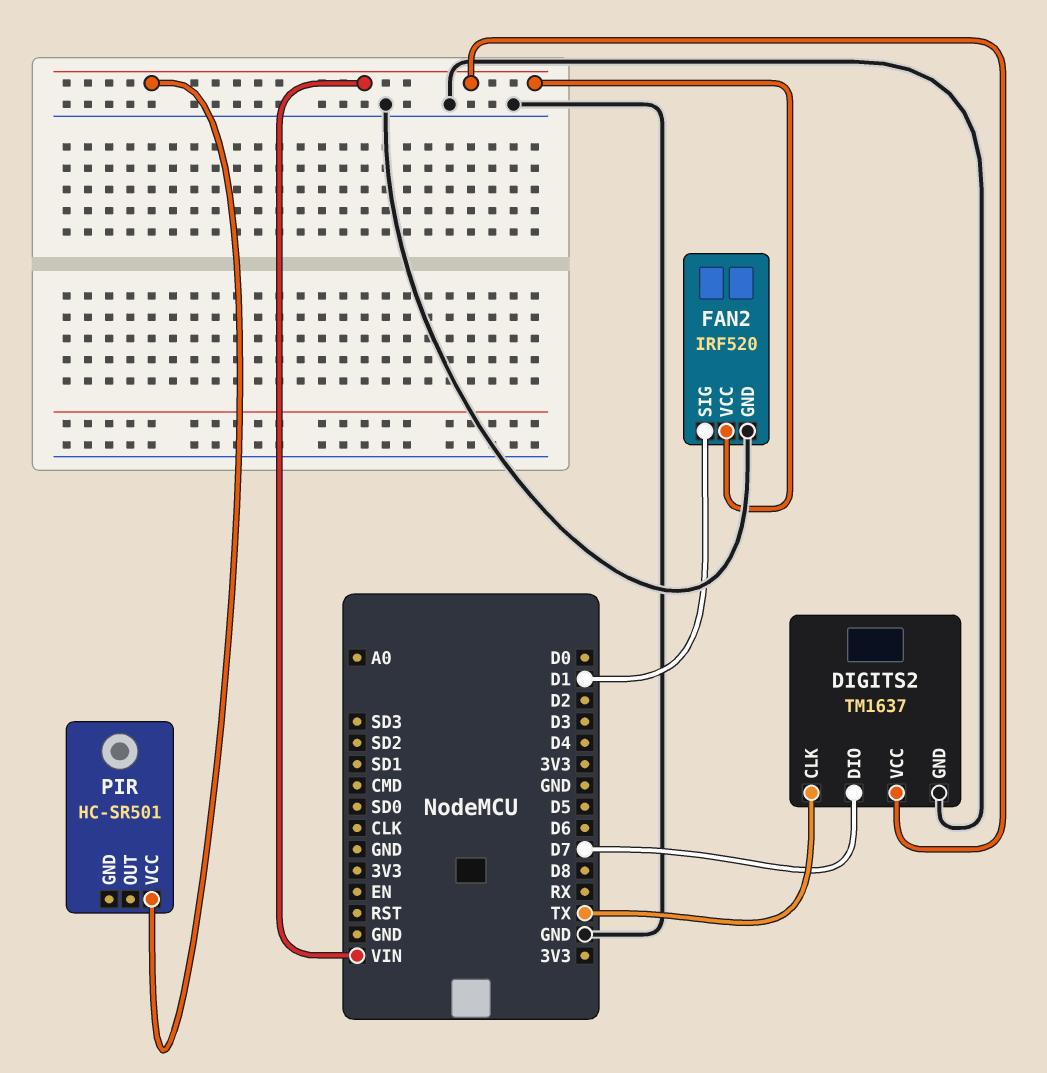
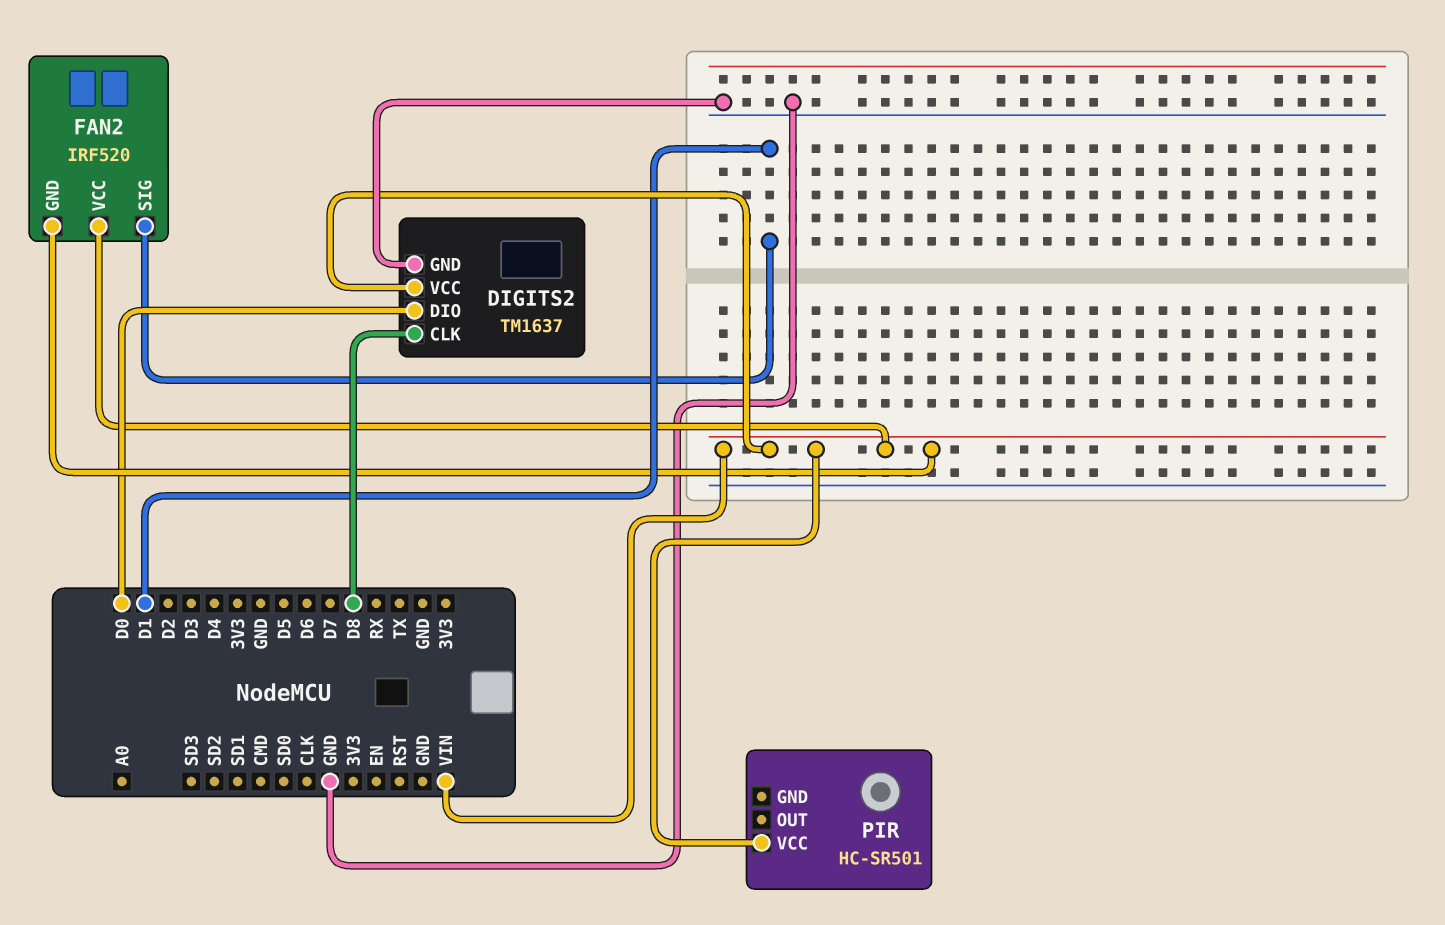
DIGITS2 pin CLK: TX -> D8
DIGITS2 pin DIO: D7 -> D0
FAN2 pin GND: GND -> VIN

